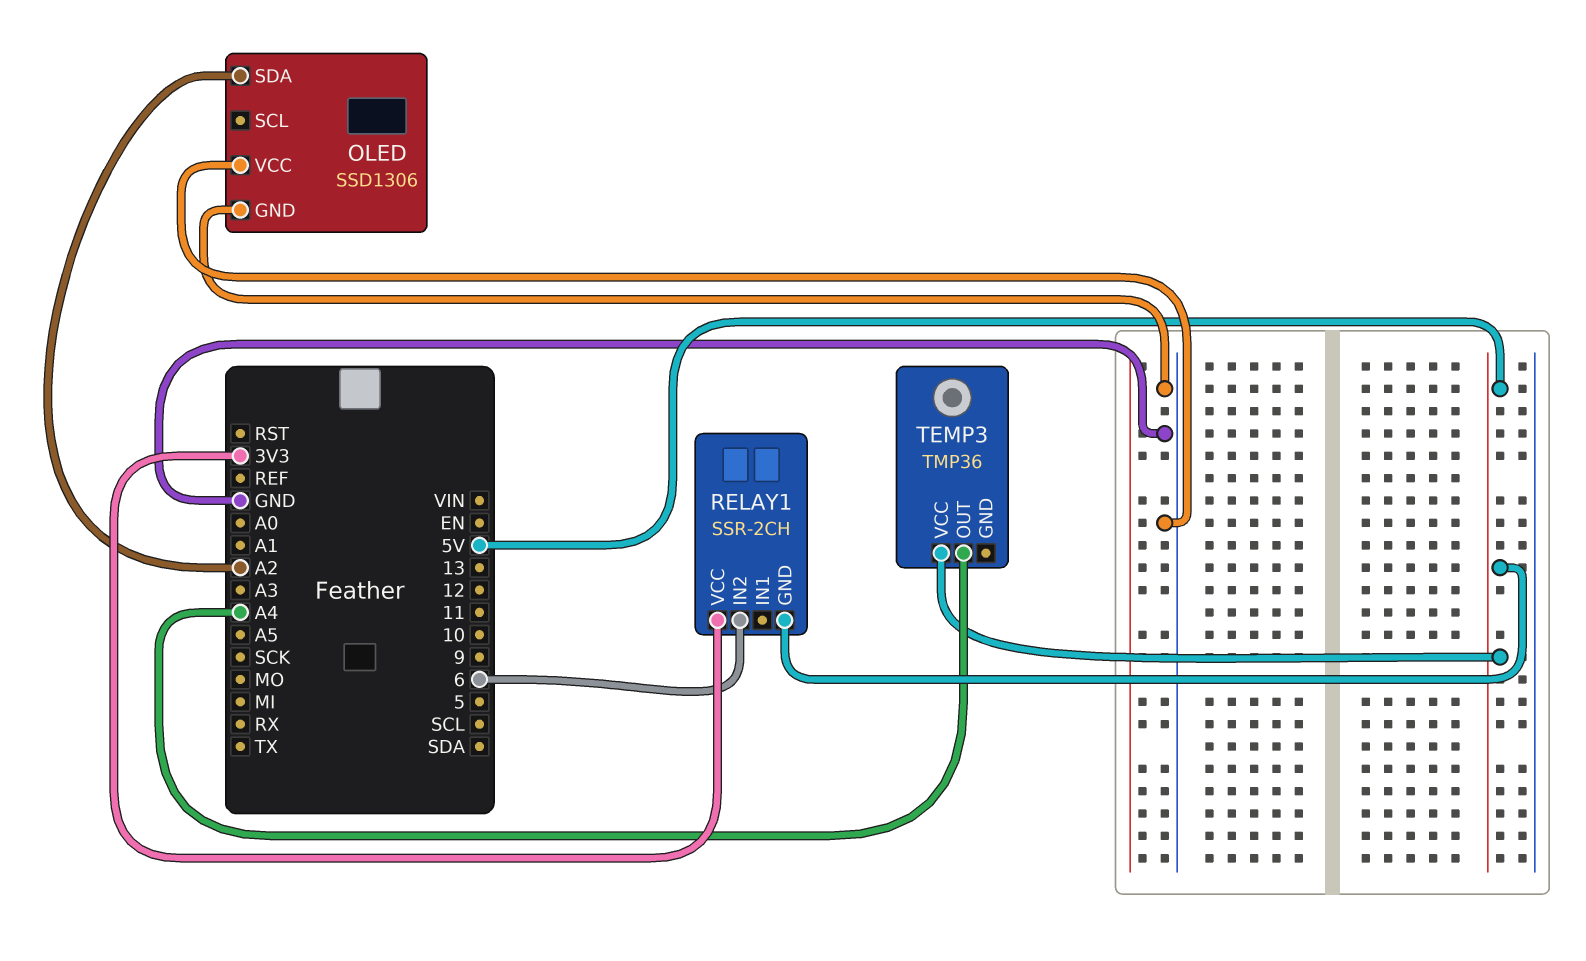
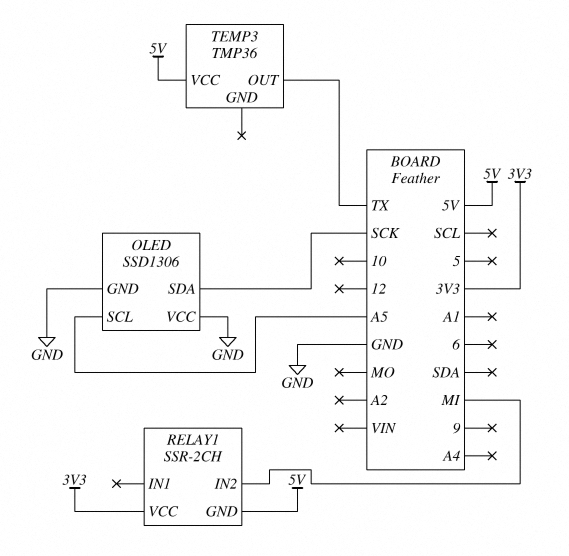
OLED pin SCL: none -> A5
OLED pin SDA: A2 -> SCK
RELAY1 pin IN2: 6 -> MI
TEMP3 pin OUT: A4 -> TX

